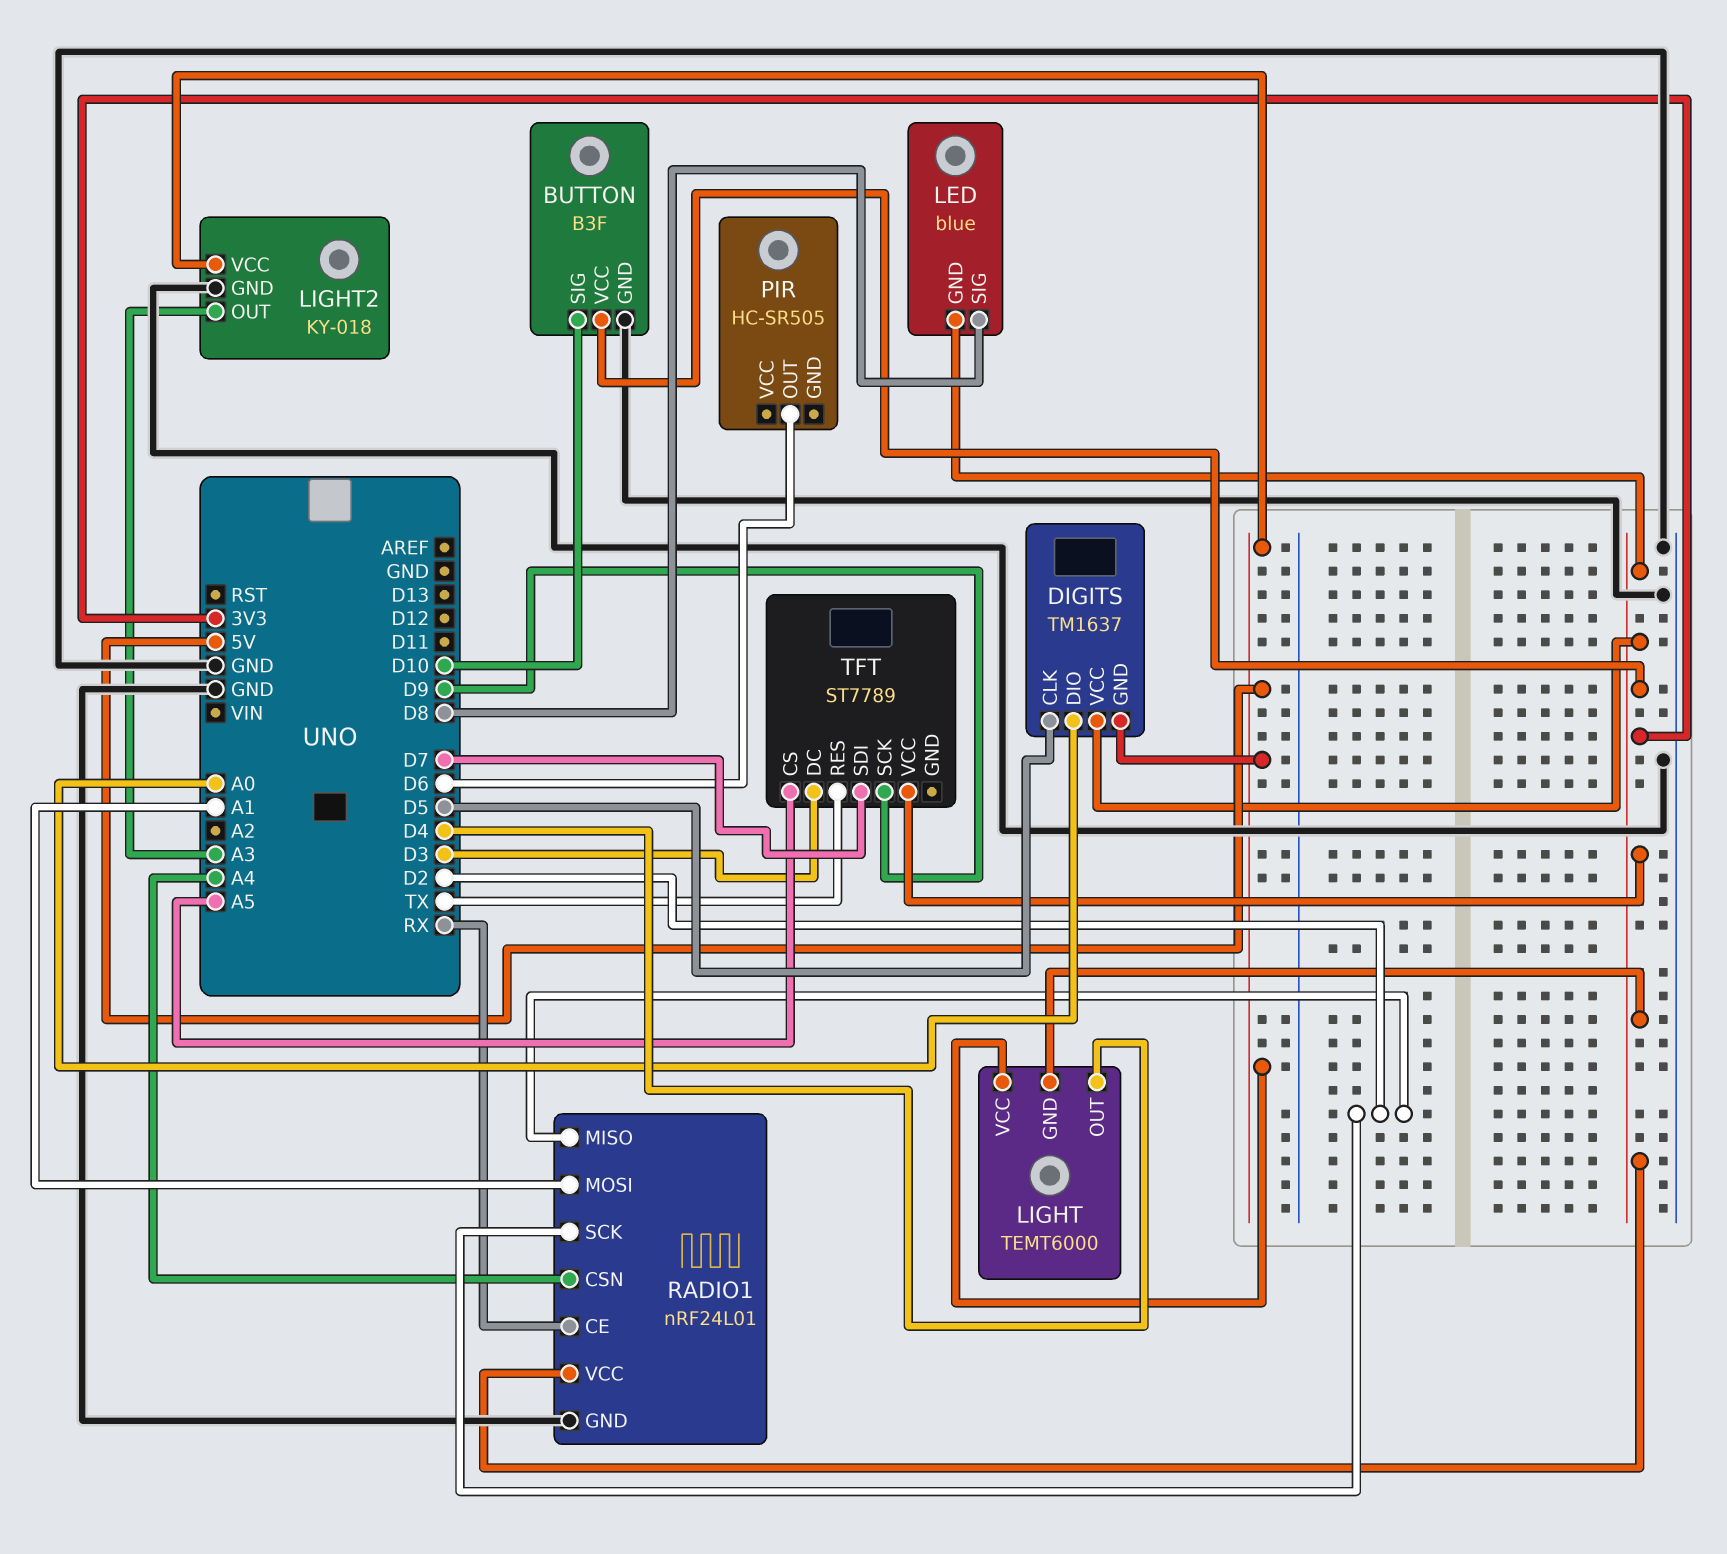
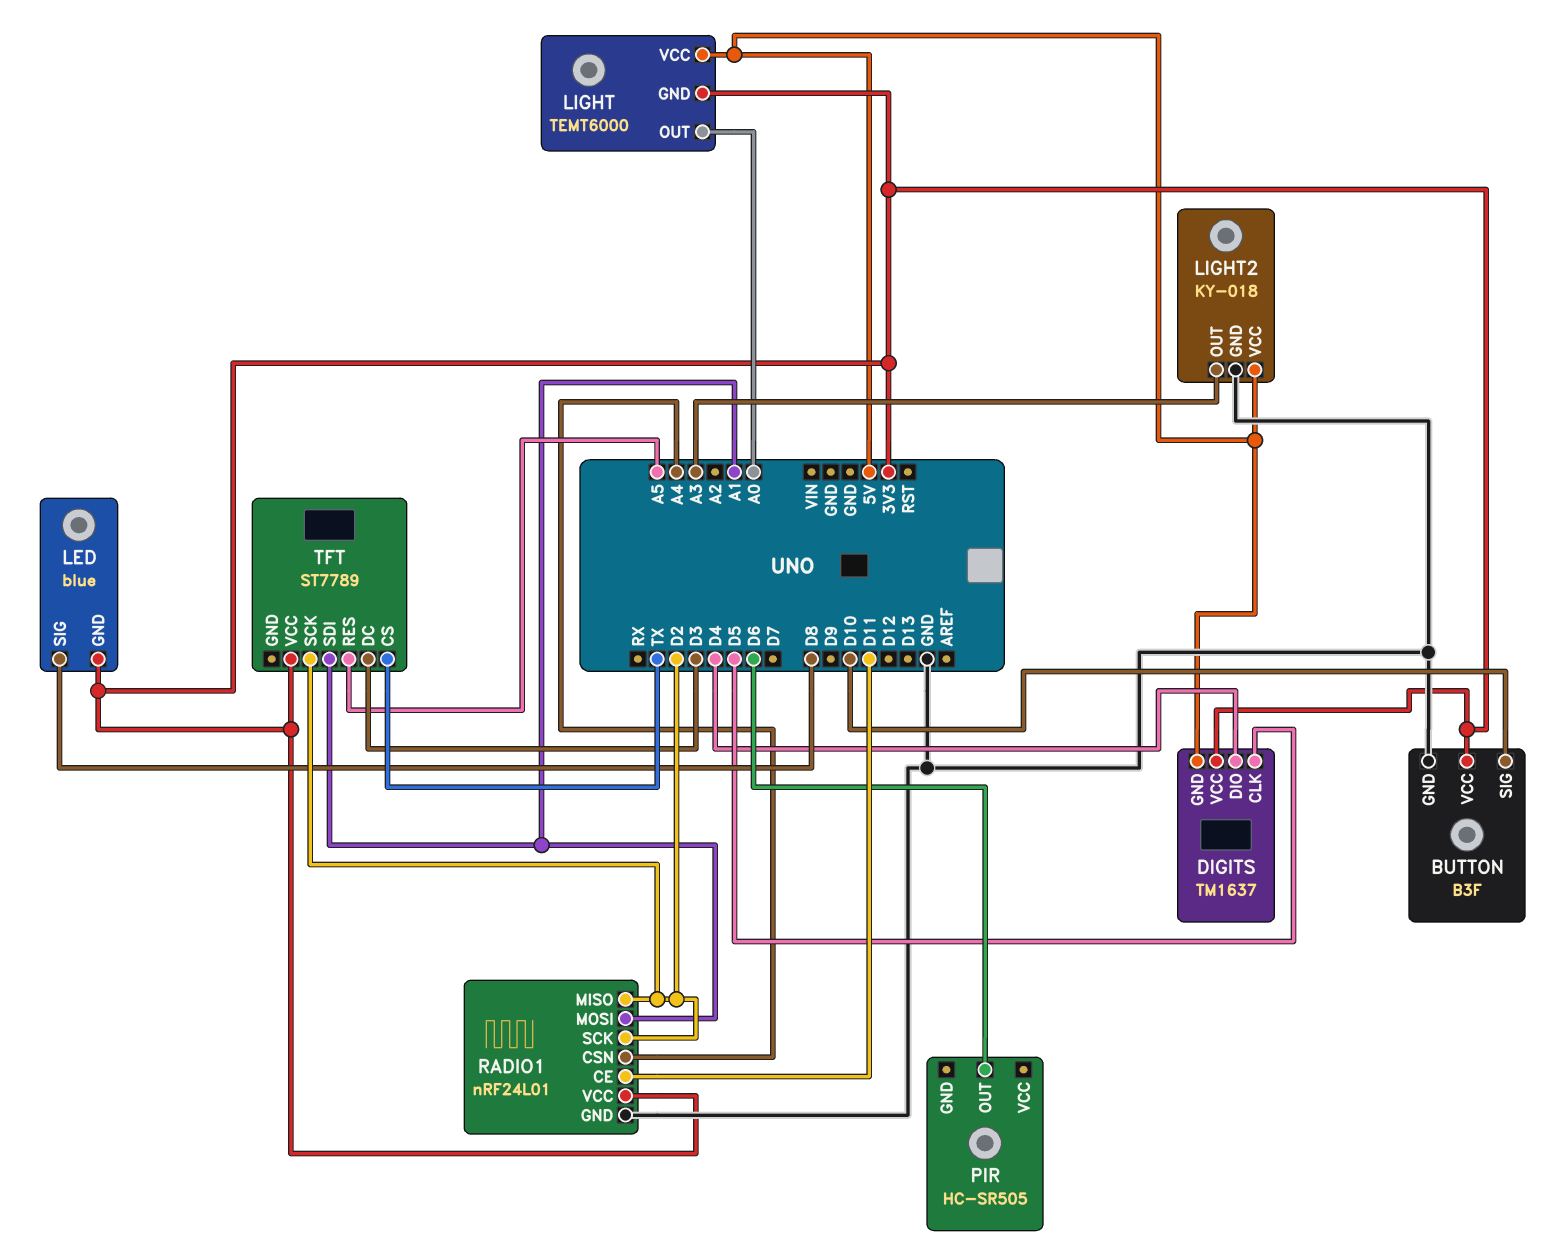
DIGITS pin DIO: A0 -> D4
LIGHT pin OUT: D4 -> A0
RADIO1 pin CE: RX -> D11
TFT pin CS: A5 -> TX
TFT pin RES: TX -> A5
TFT pin SCK: D9 -> D2
TFT pin SDI: D7 -> A1

